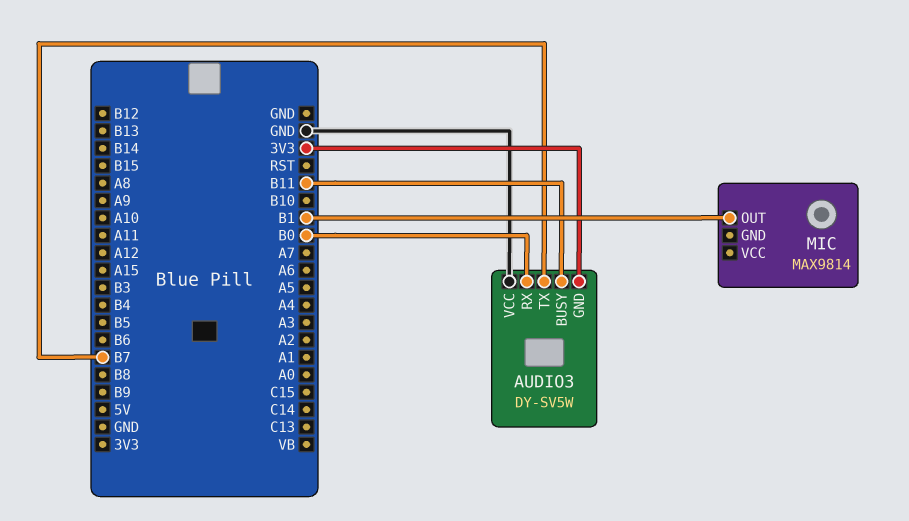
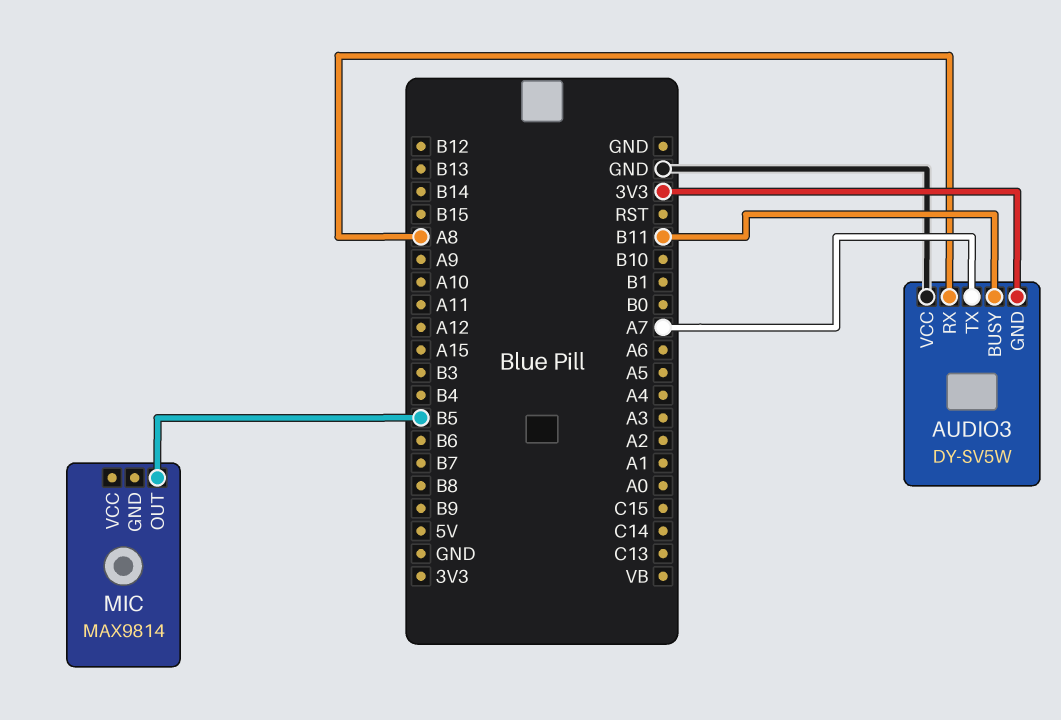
AUDIO3 pin RX: B0 -> A8
AUDIO3 pin TX: B7 -> A7
MIC pin OUT: B1 -> B5

